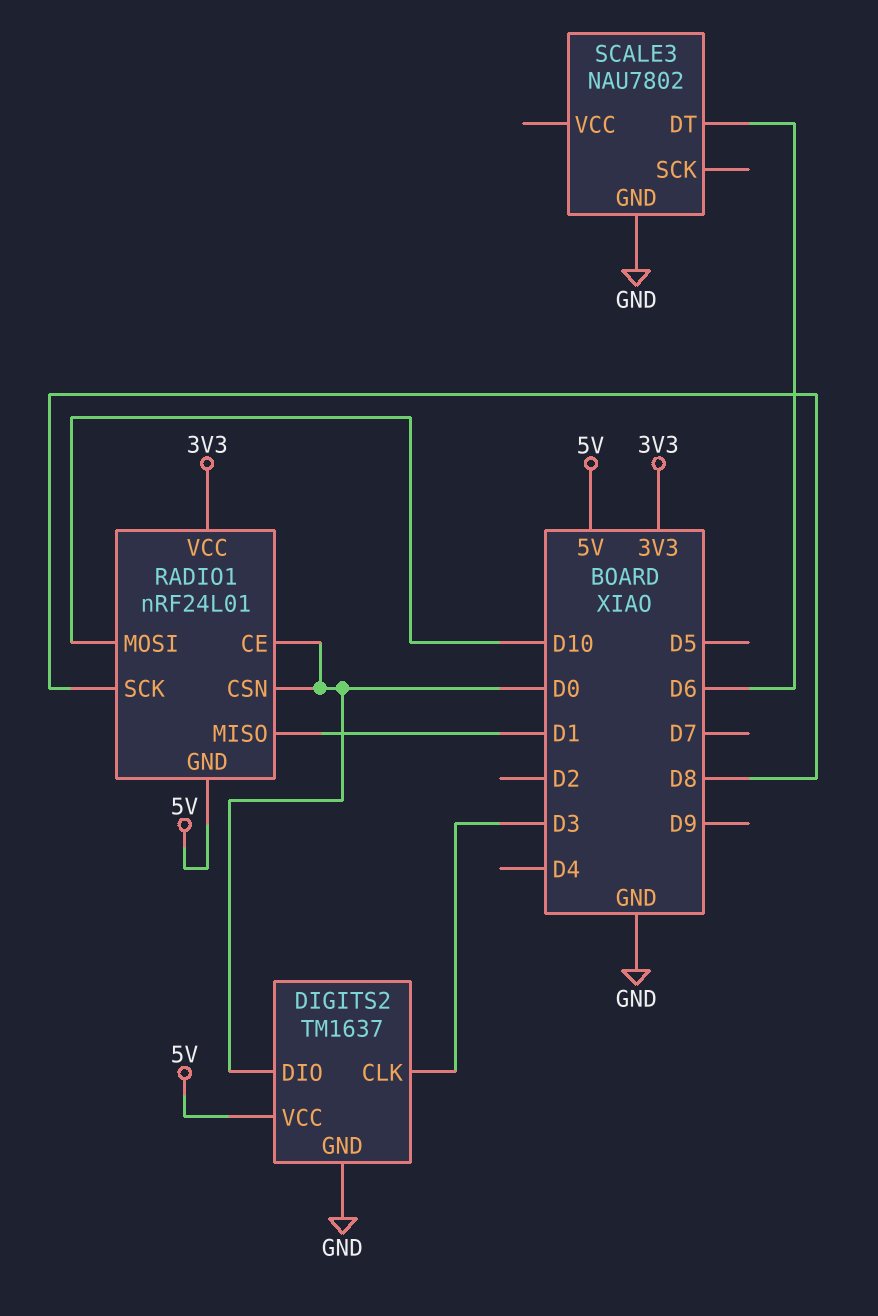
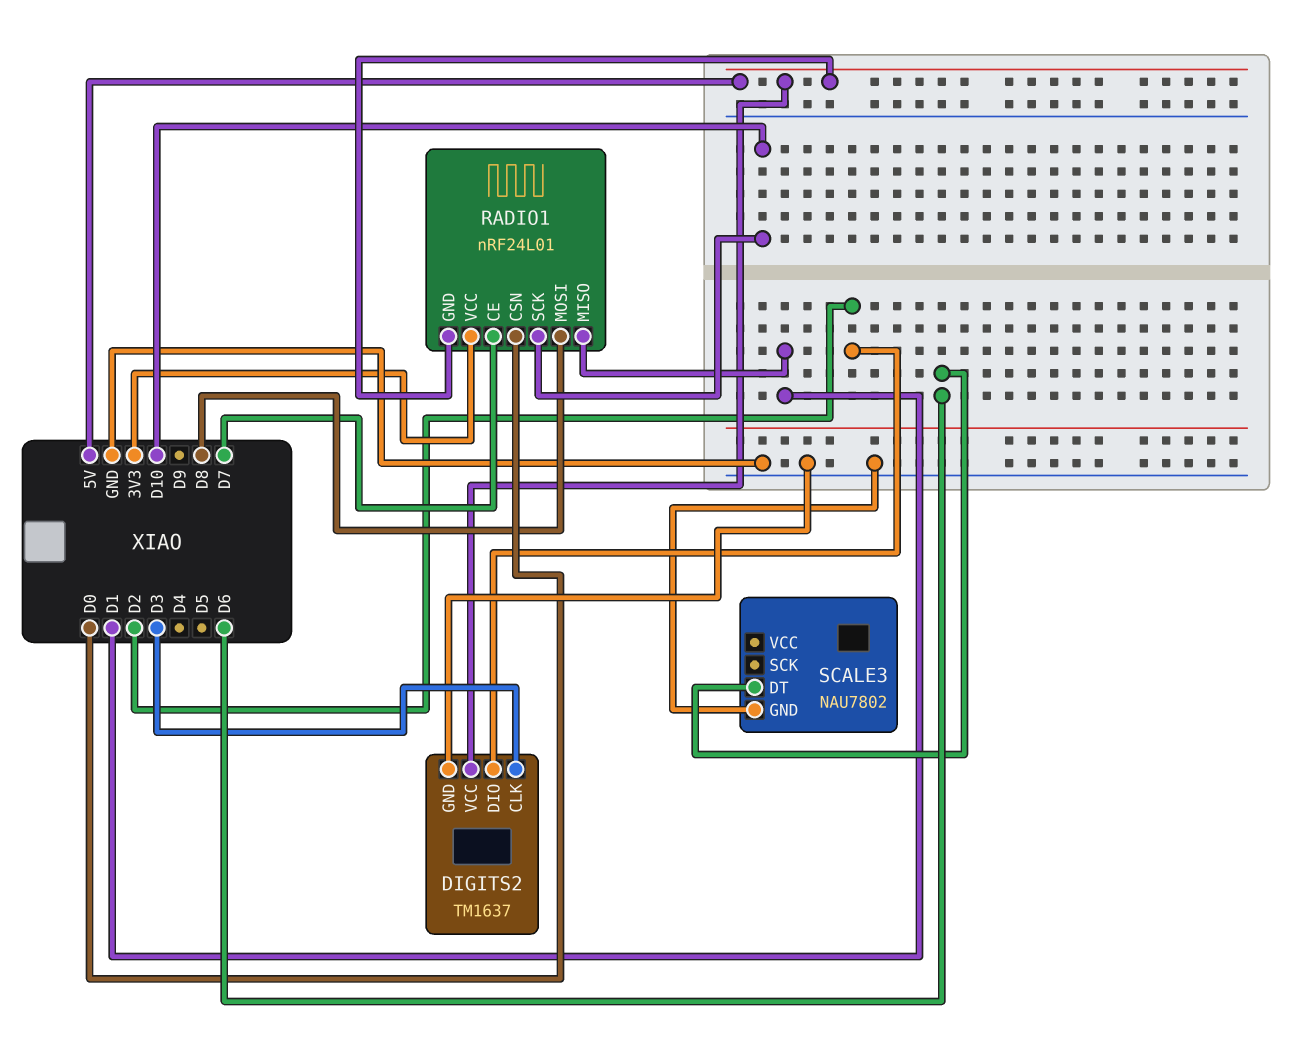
DIGITS2 pin DIO: D0 -> D2
RADIO1 pin CE: D0 -> D7
RADIO1 pin MOSI: D10 -> D8
RADIO1 pin SCK: D8 -> D10

